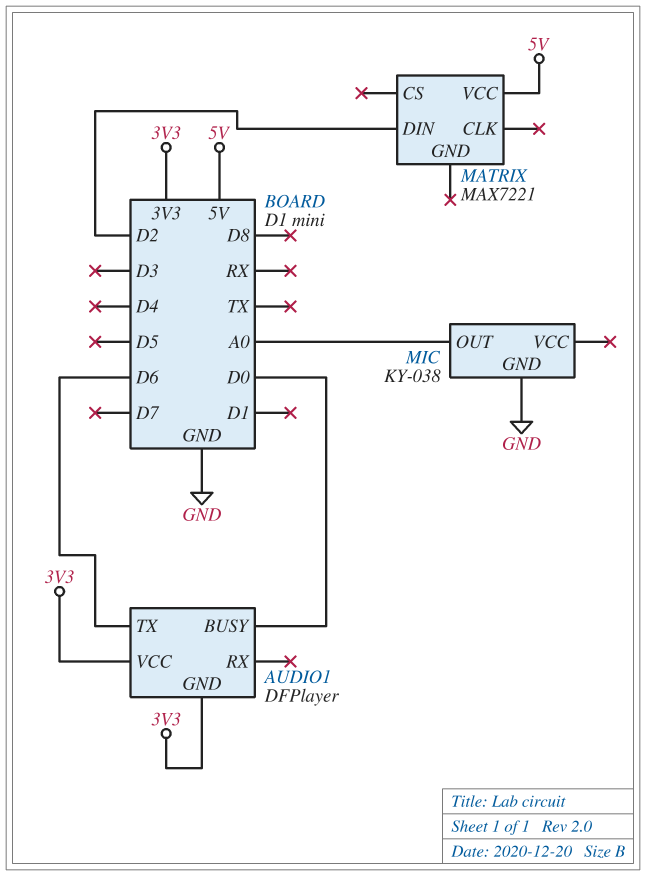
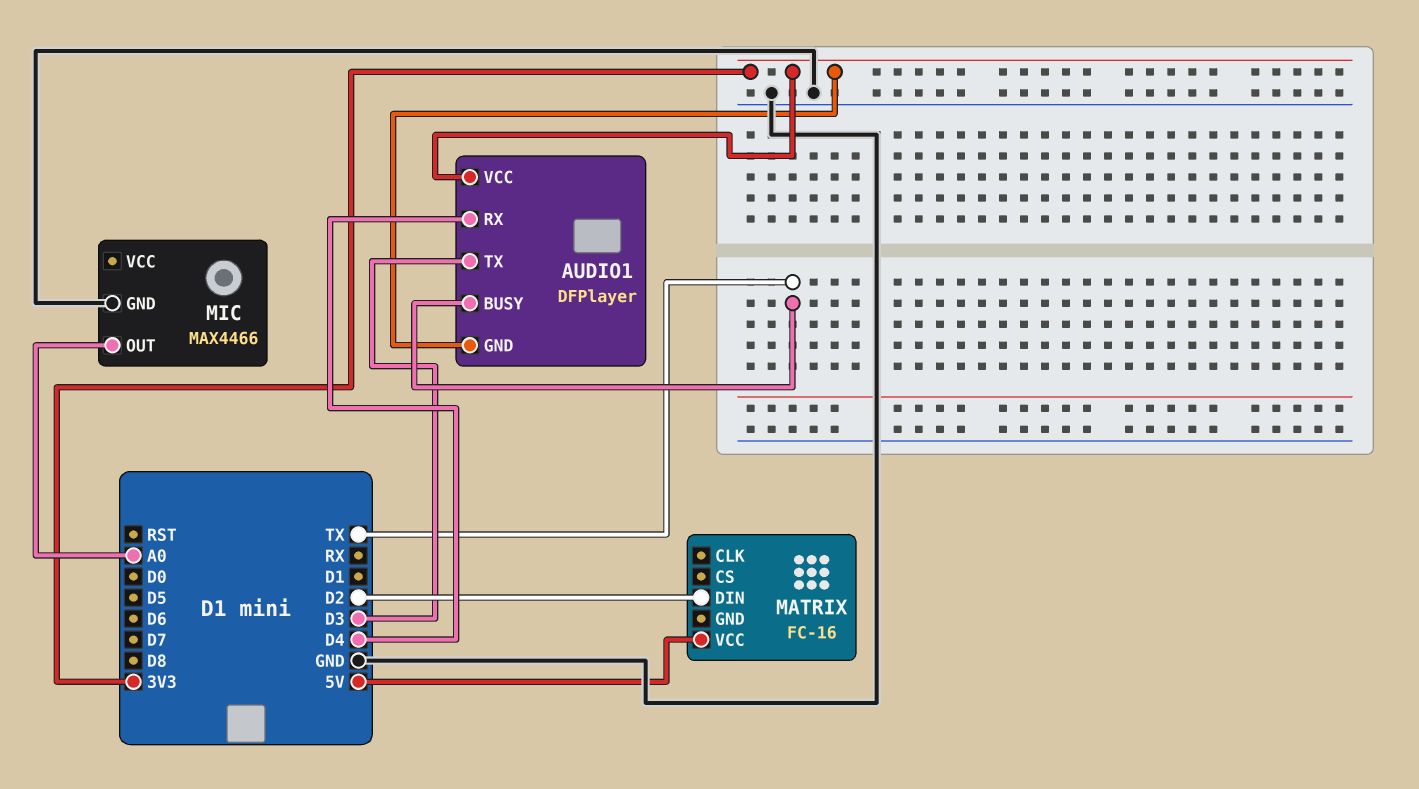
AUDIO1 pin BUSY: D0 -> TX
AUDIO1 pin RX: none -> D4
AUDIO1 pin TX: D6 -> D3
MATRIX: MAX7221 -> FC-16
MIC: KY-038 -> MAX4466

